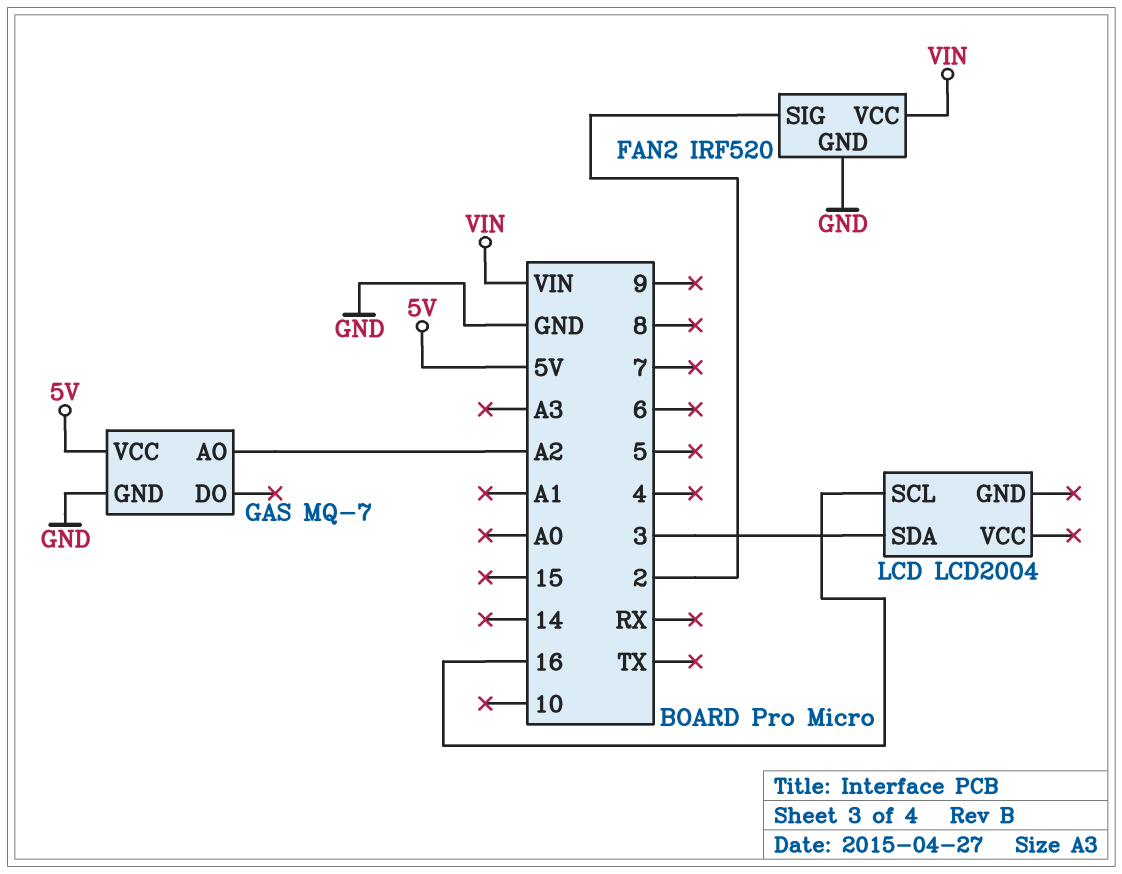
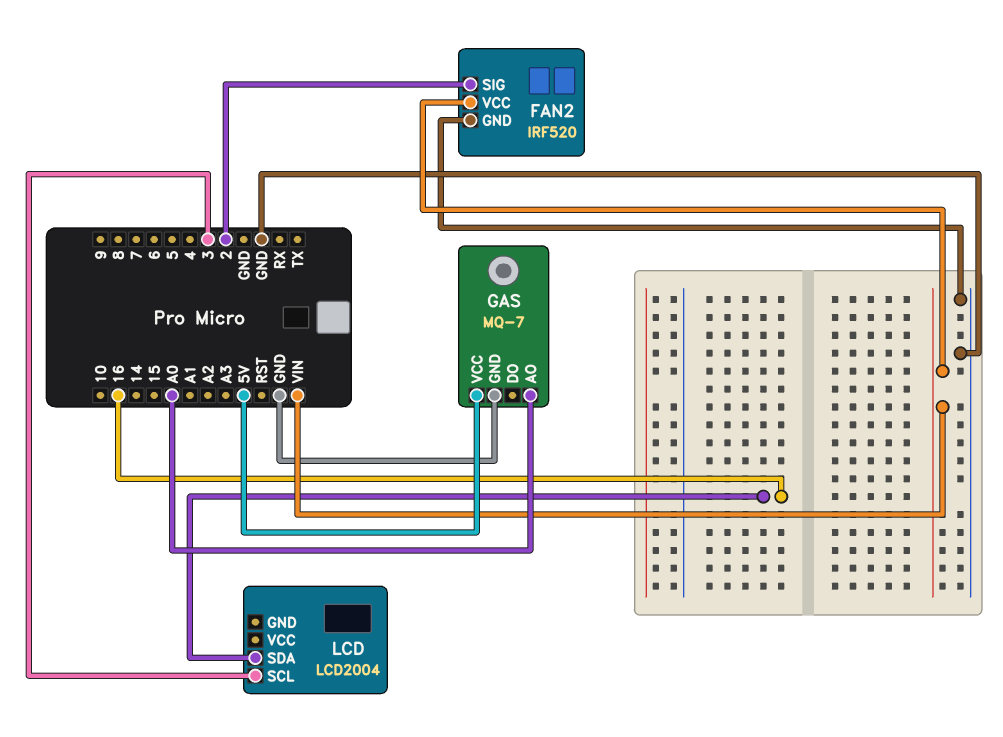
GAS pin AO: A2 -> A0
LCD pin SCL: 16 -> 3
LCD pin SDA: 3 -> 16

